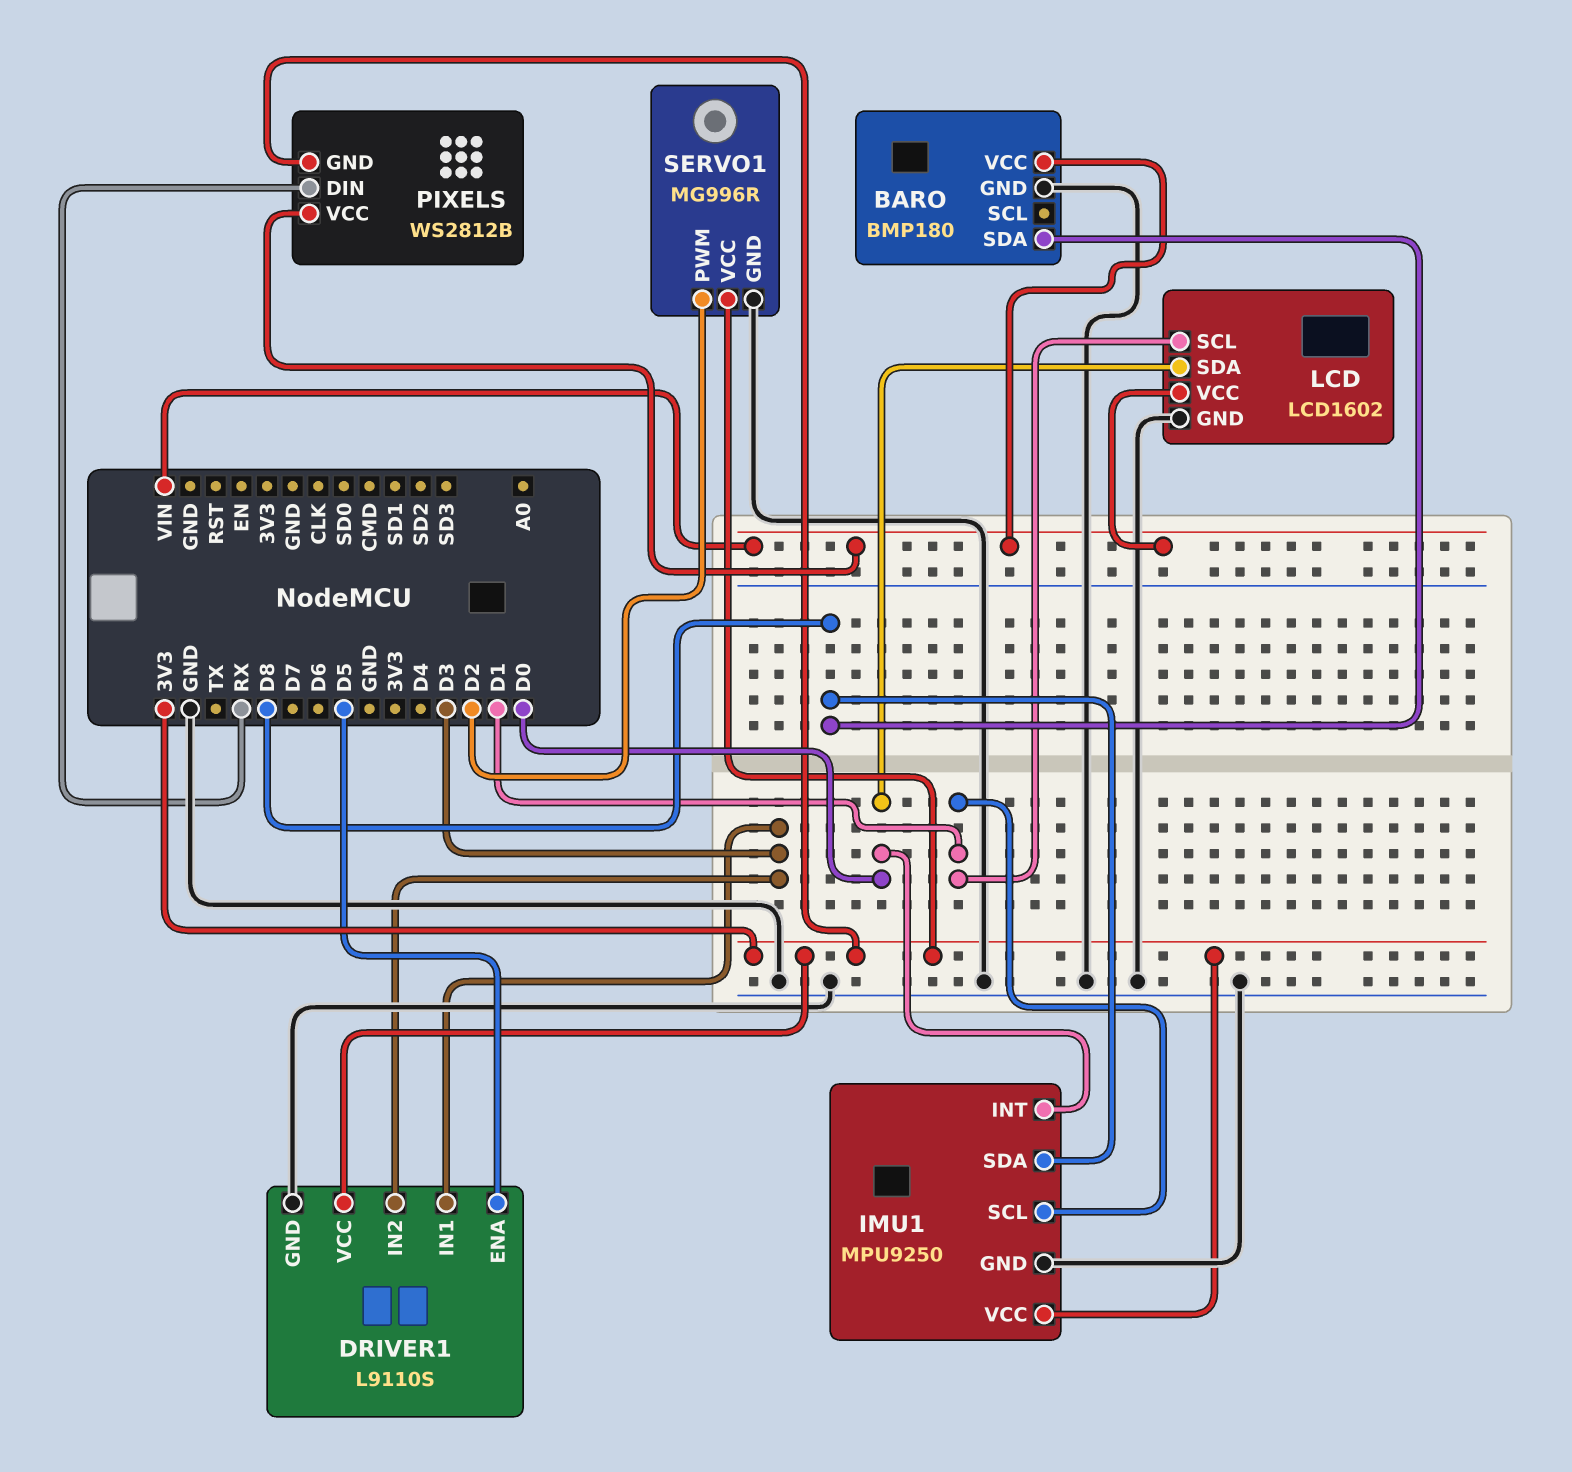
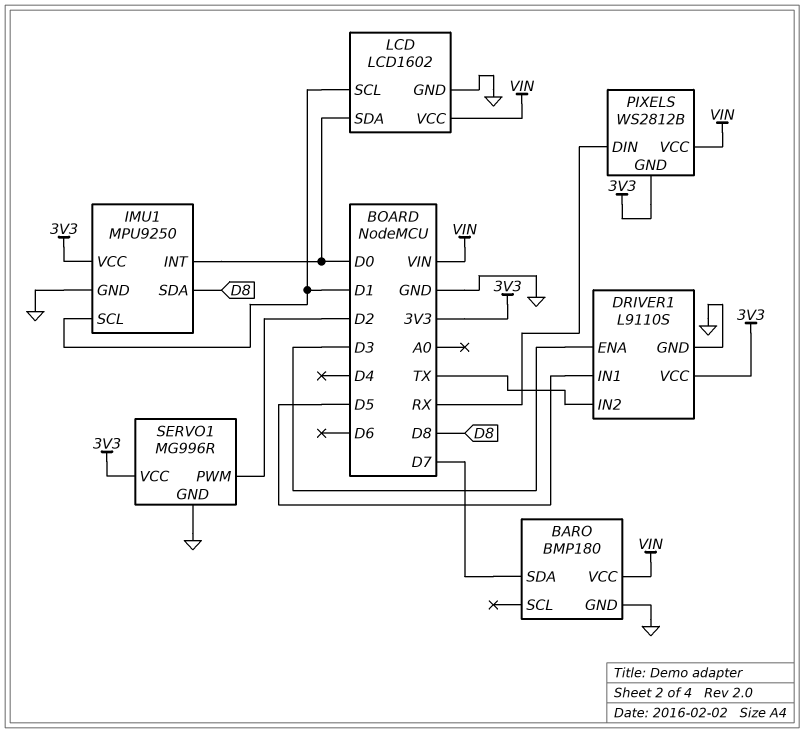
BARO pin SDA: D8 -> D7
DRIVER1 pin ENA: D5 -> D3
DRIVER1 pin IN1: D3 -> D5
DRIVER1 pin IN2: D3 -> TX

